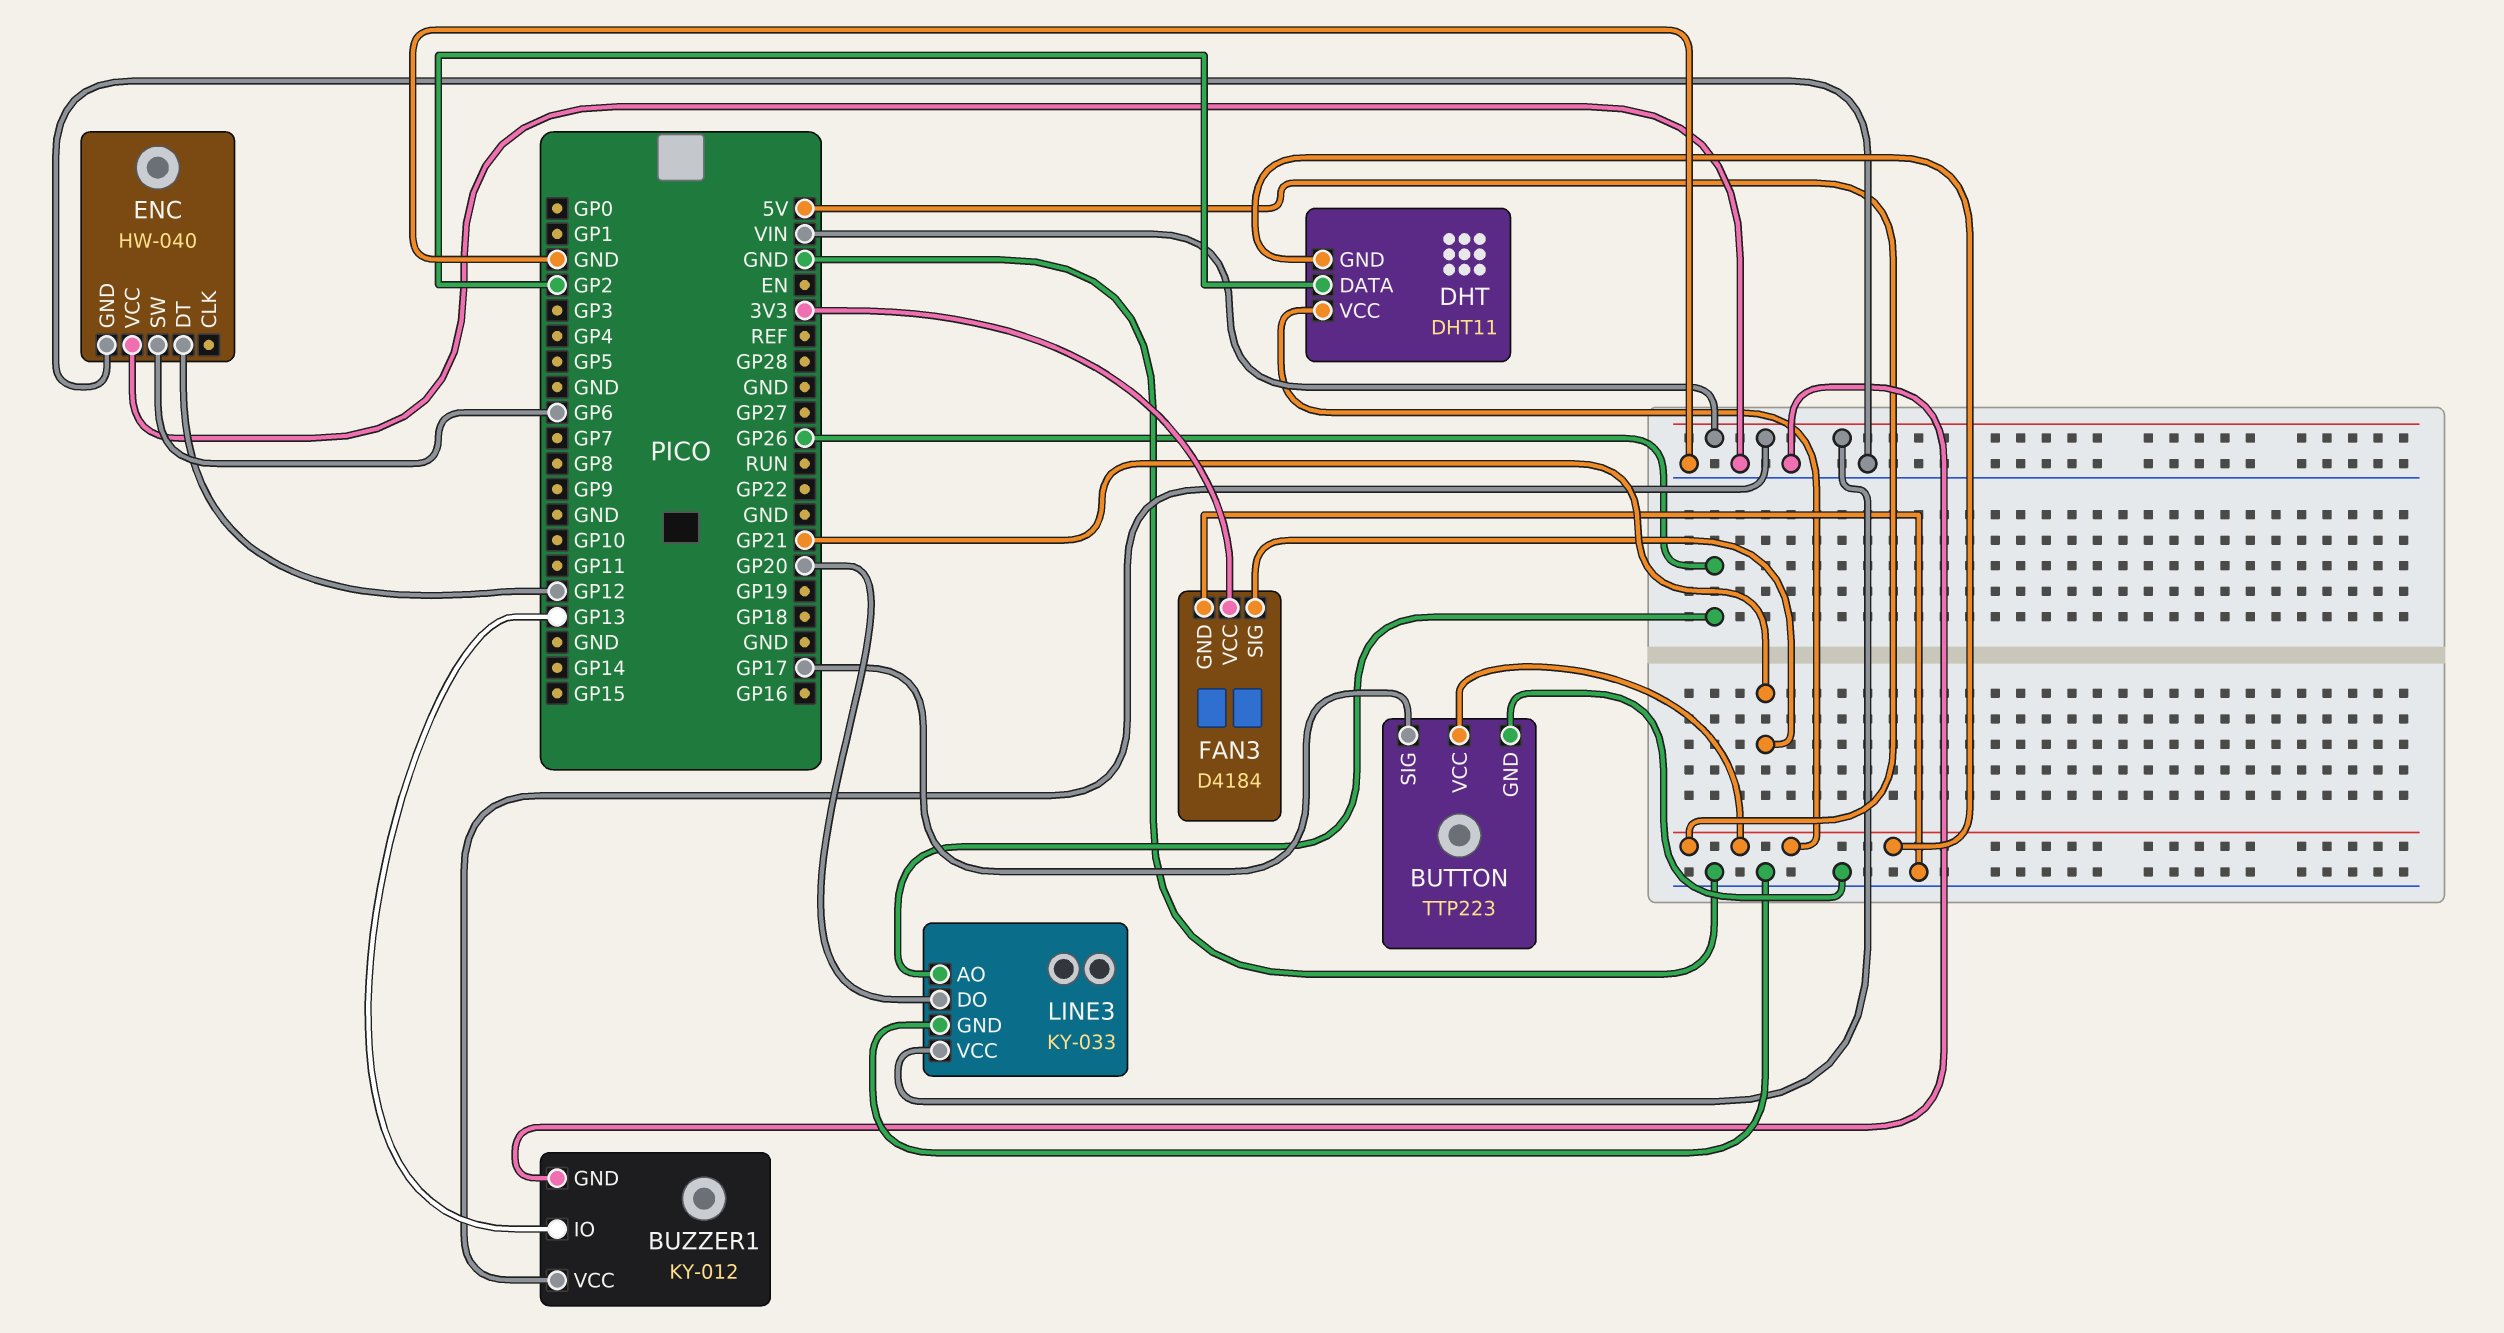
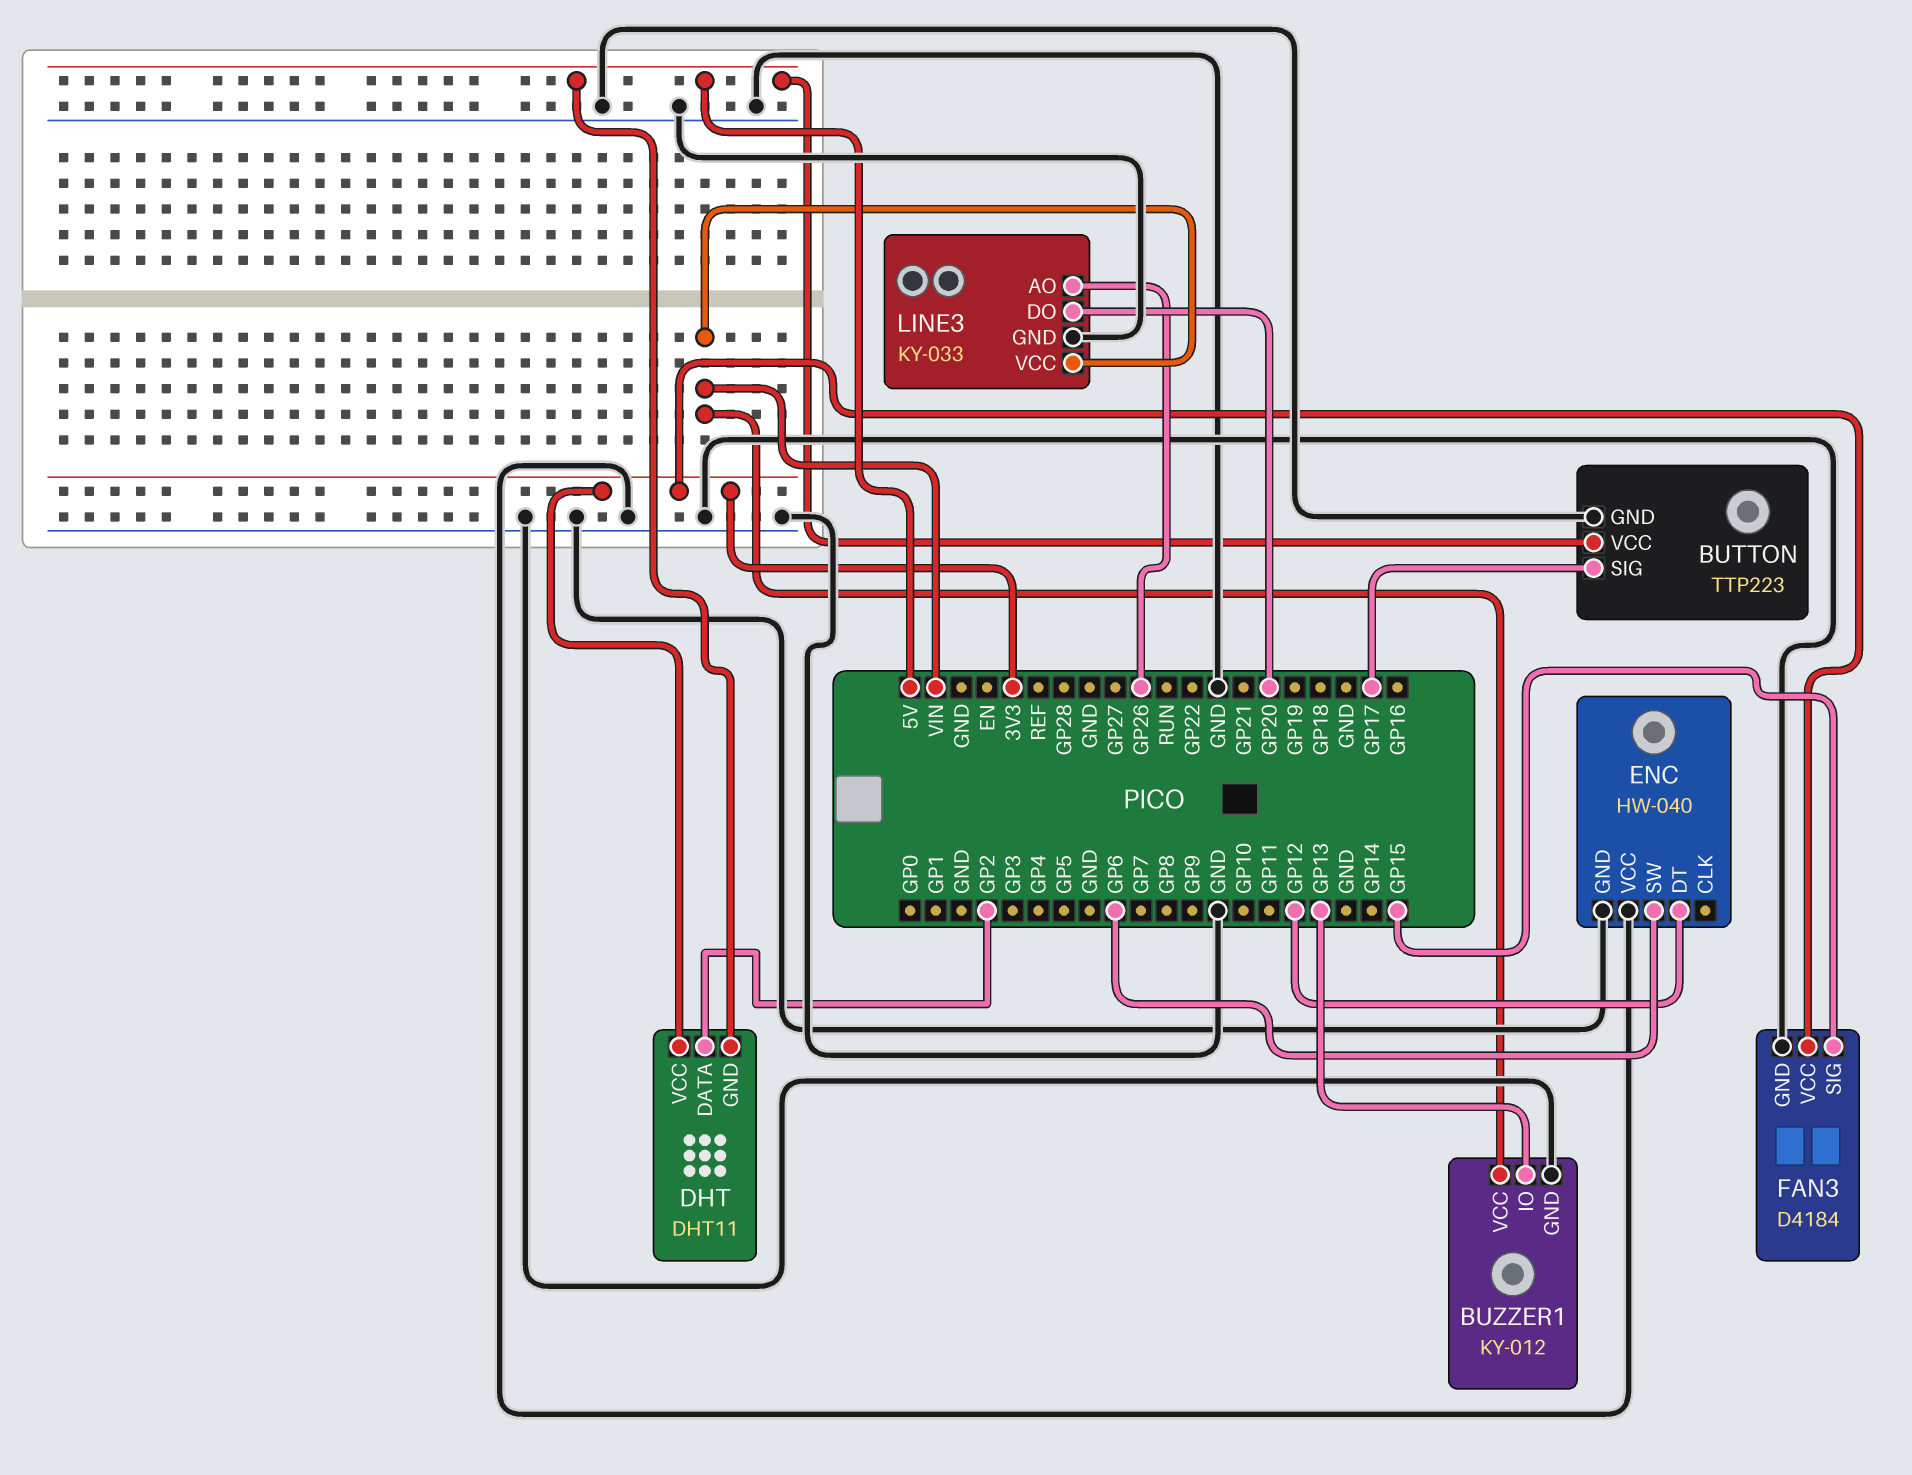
DHT pin VCC: 5V -> 3V3
FAN3 pin SIG: GP21 -> GP15

